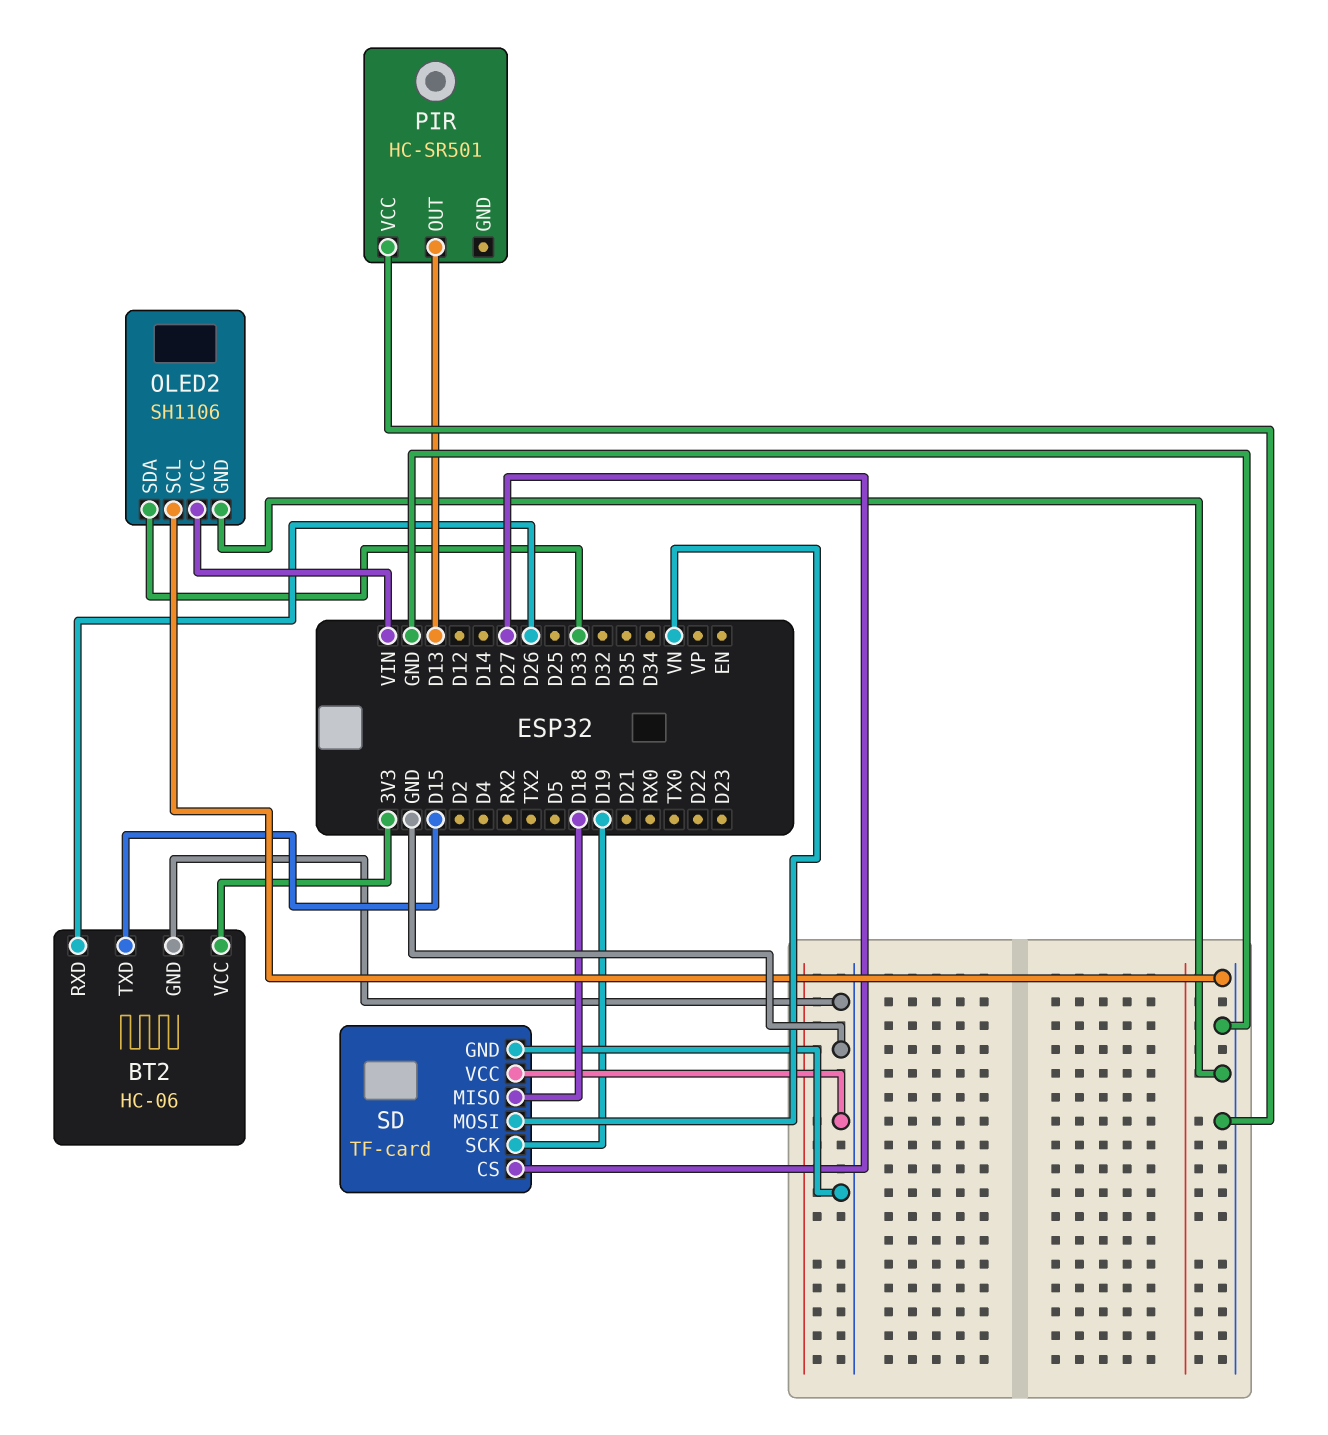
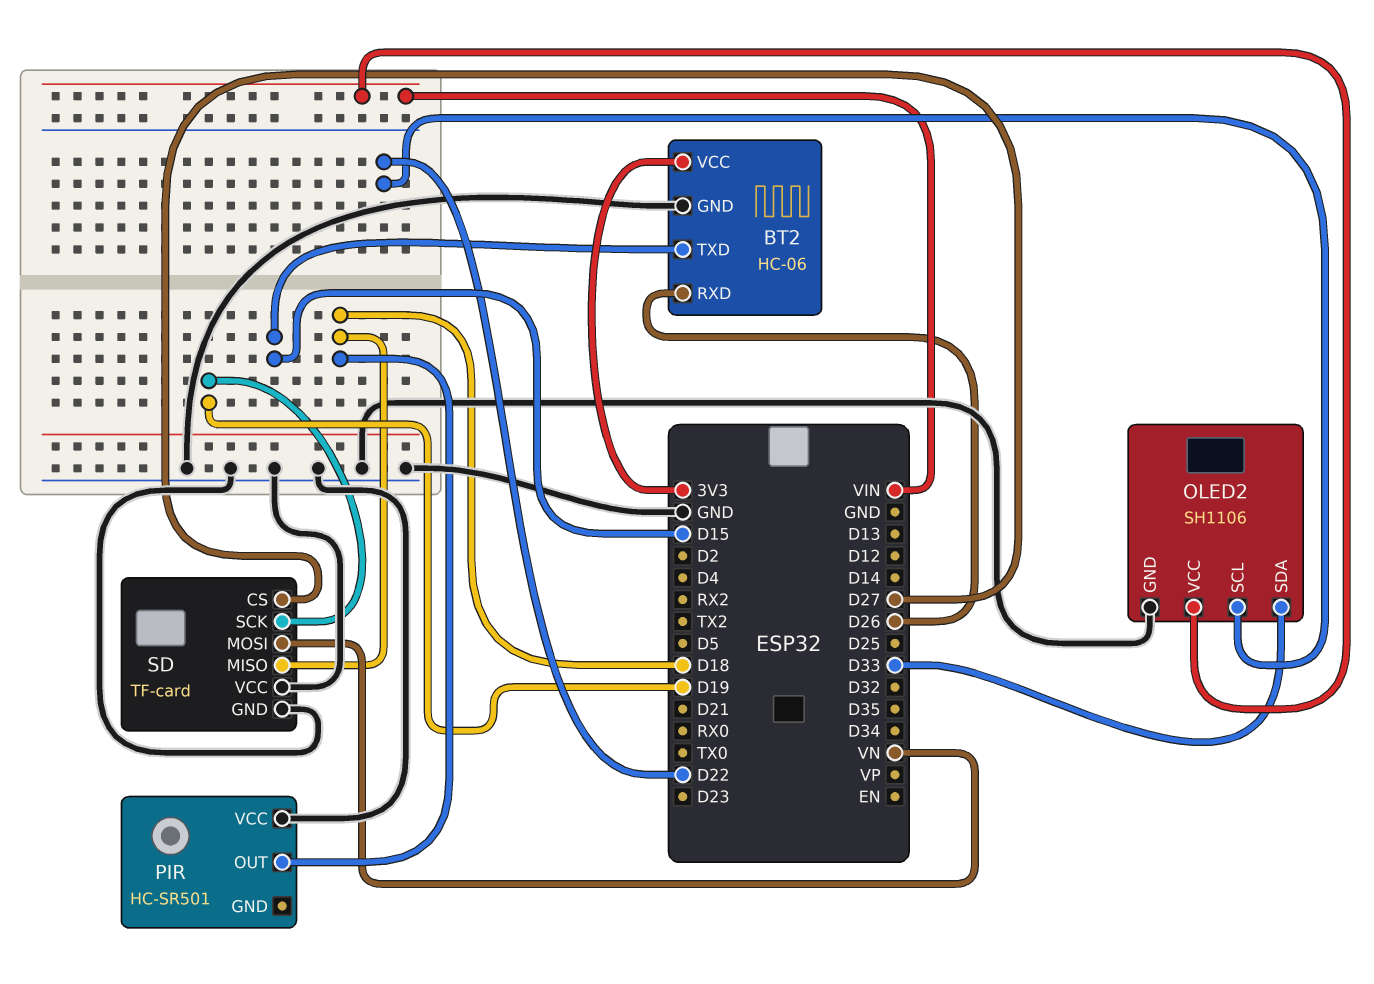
OLED2 pin SCL: GND -> D22
PIR pin OUT: D13 -> D18

